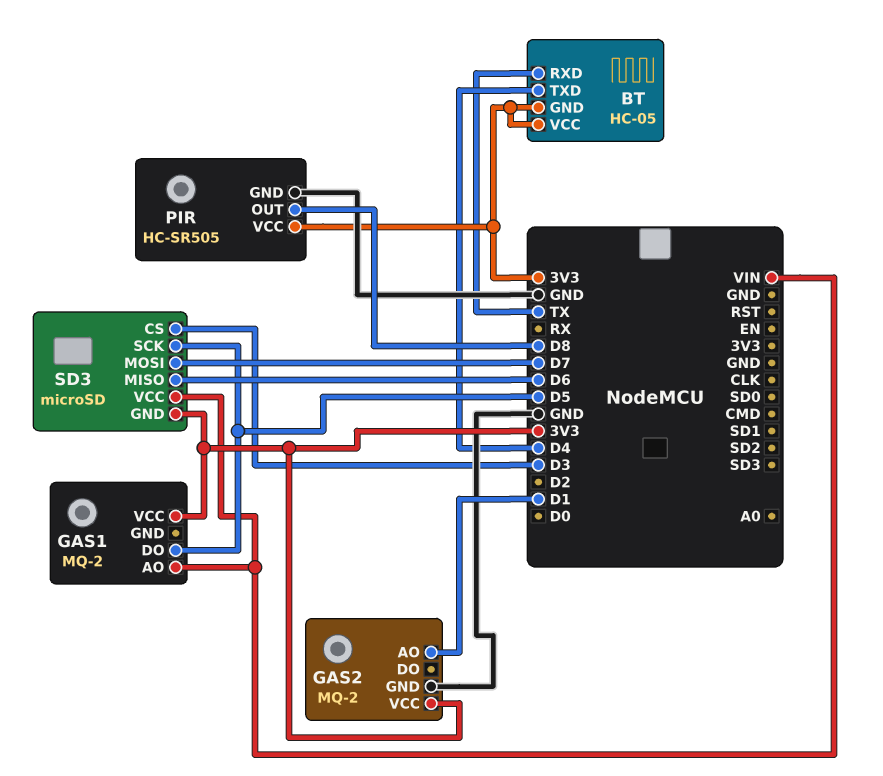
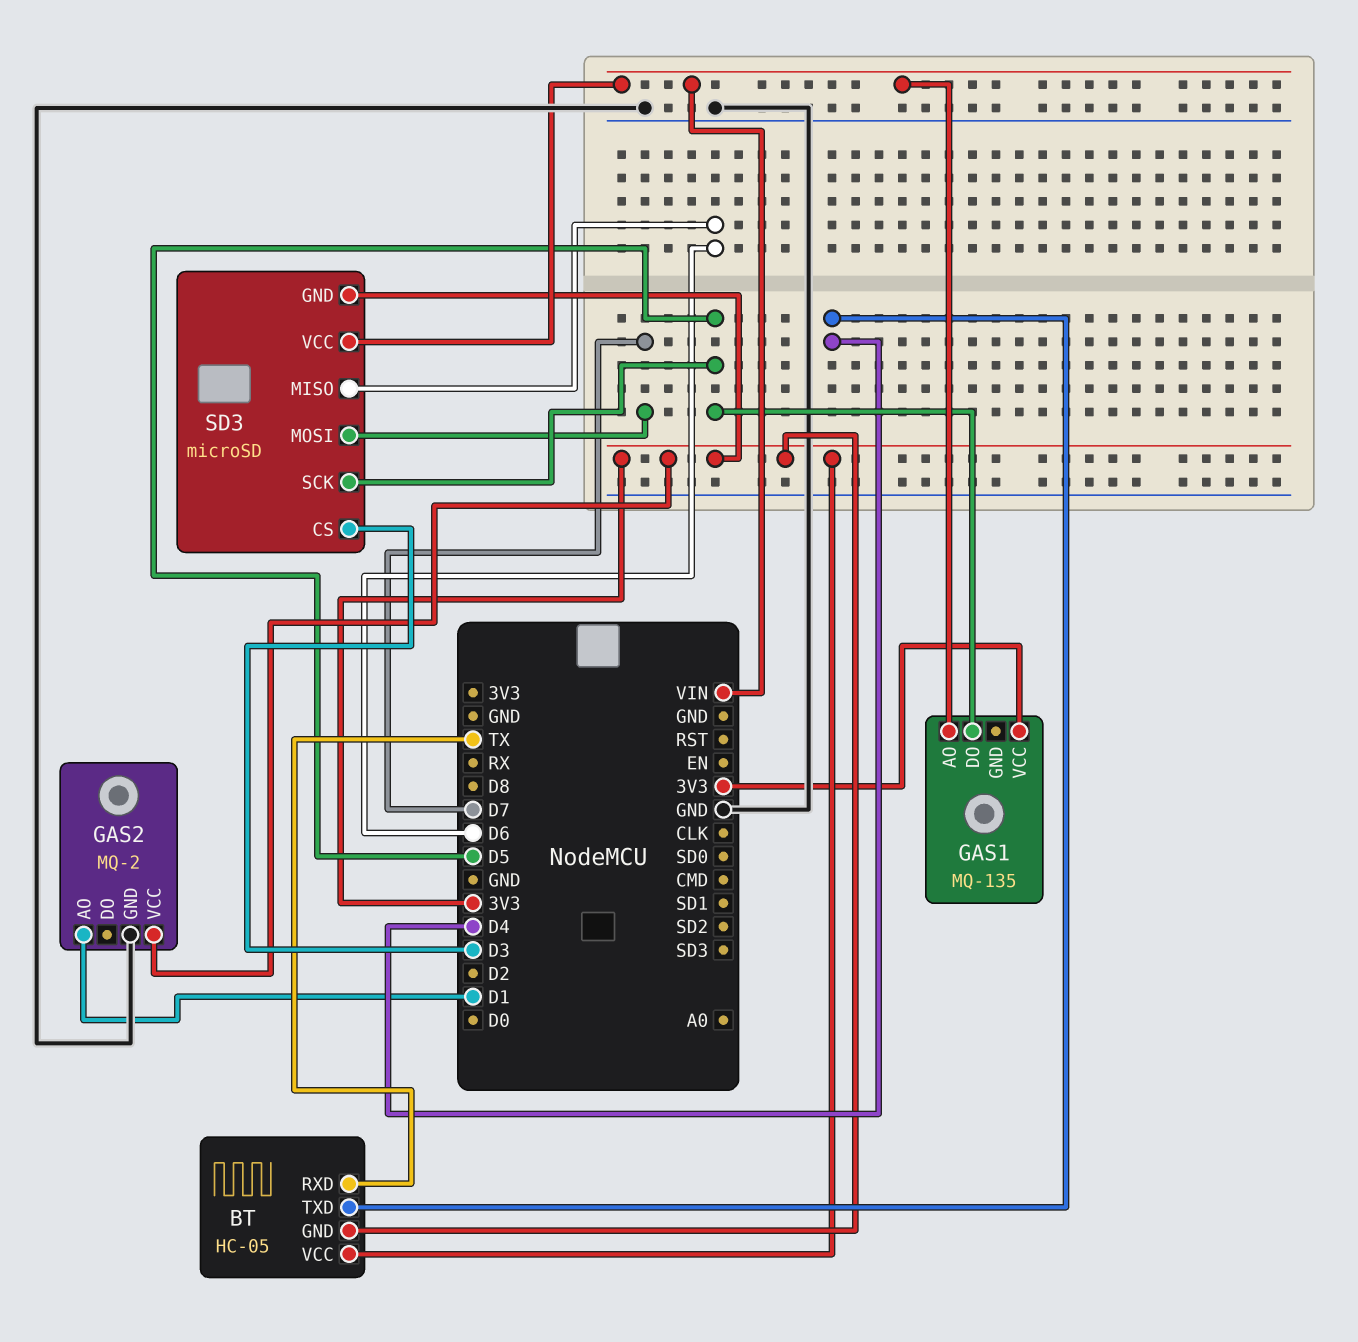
GAS1: MQ-2 -> MQ-135
PIR: HC-SR505 -> none
PIR pin GND: GND -> none
PIR pin OUT: D8 -> none
PIR pin VCC: 3V3 -> none

